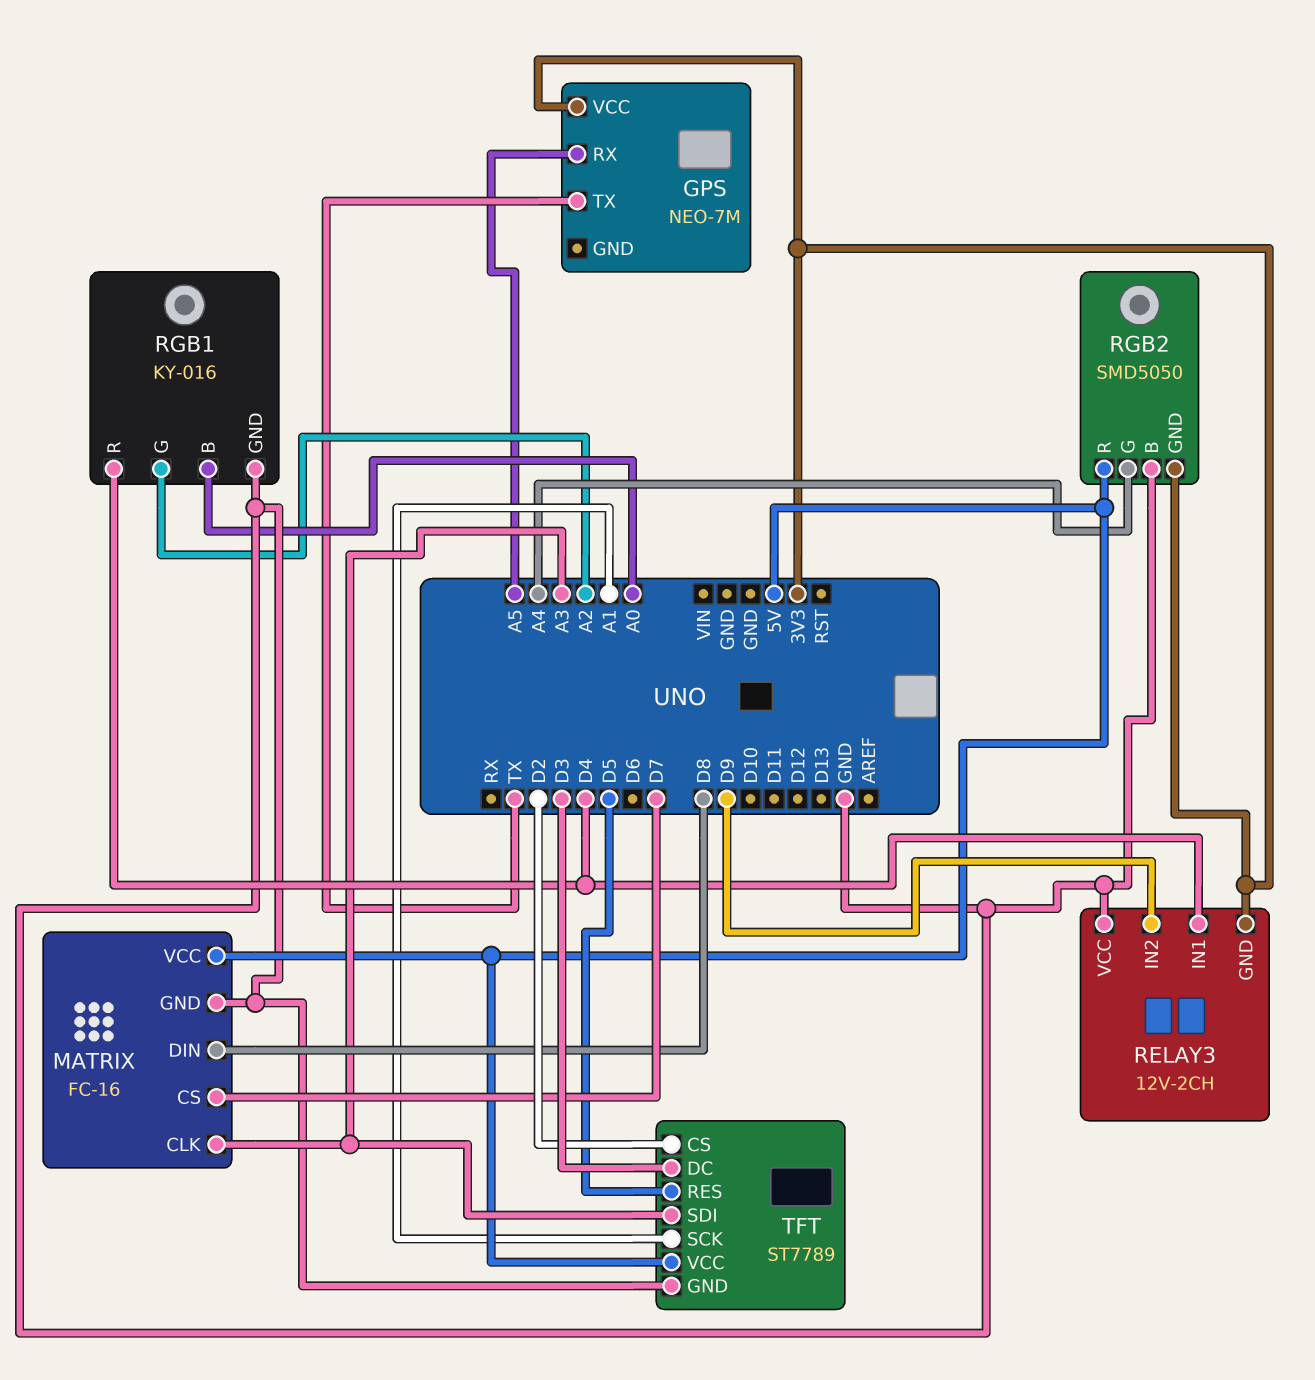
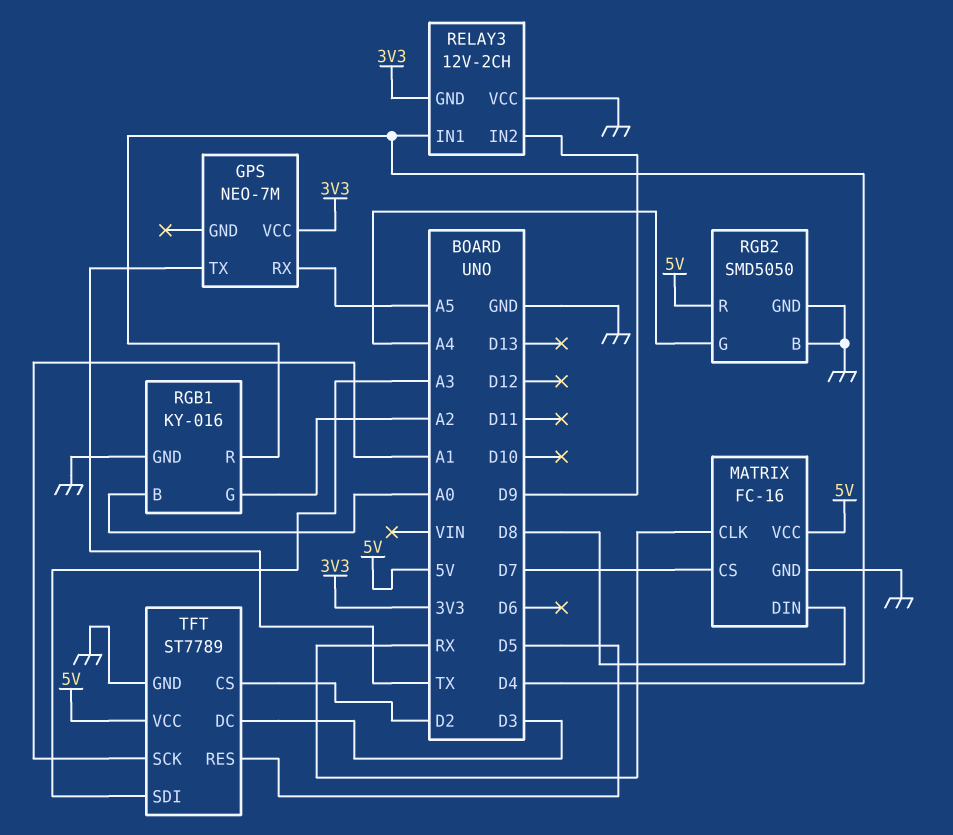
MATRIX pin CLK: A3 -> RX
RGB2 pin GND: 3V3 -> GND

